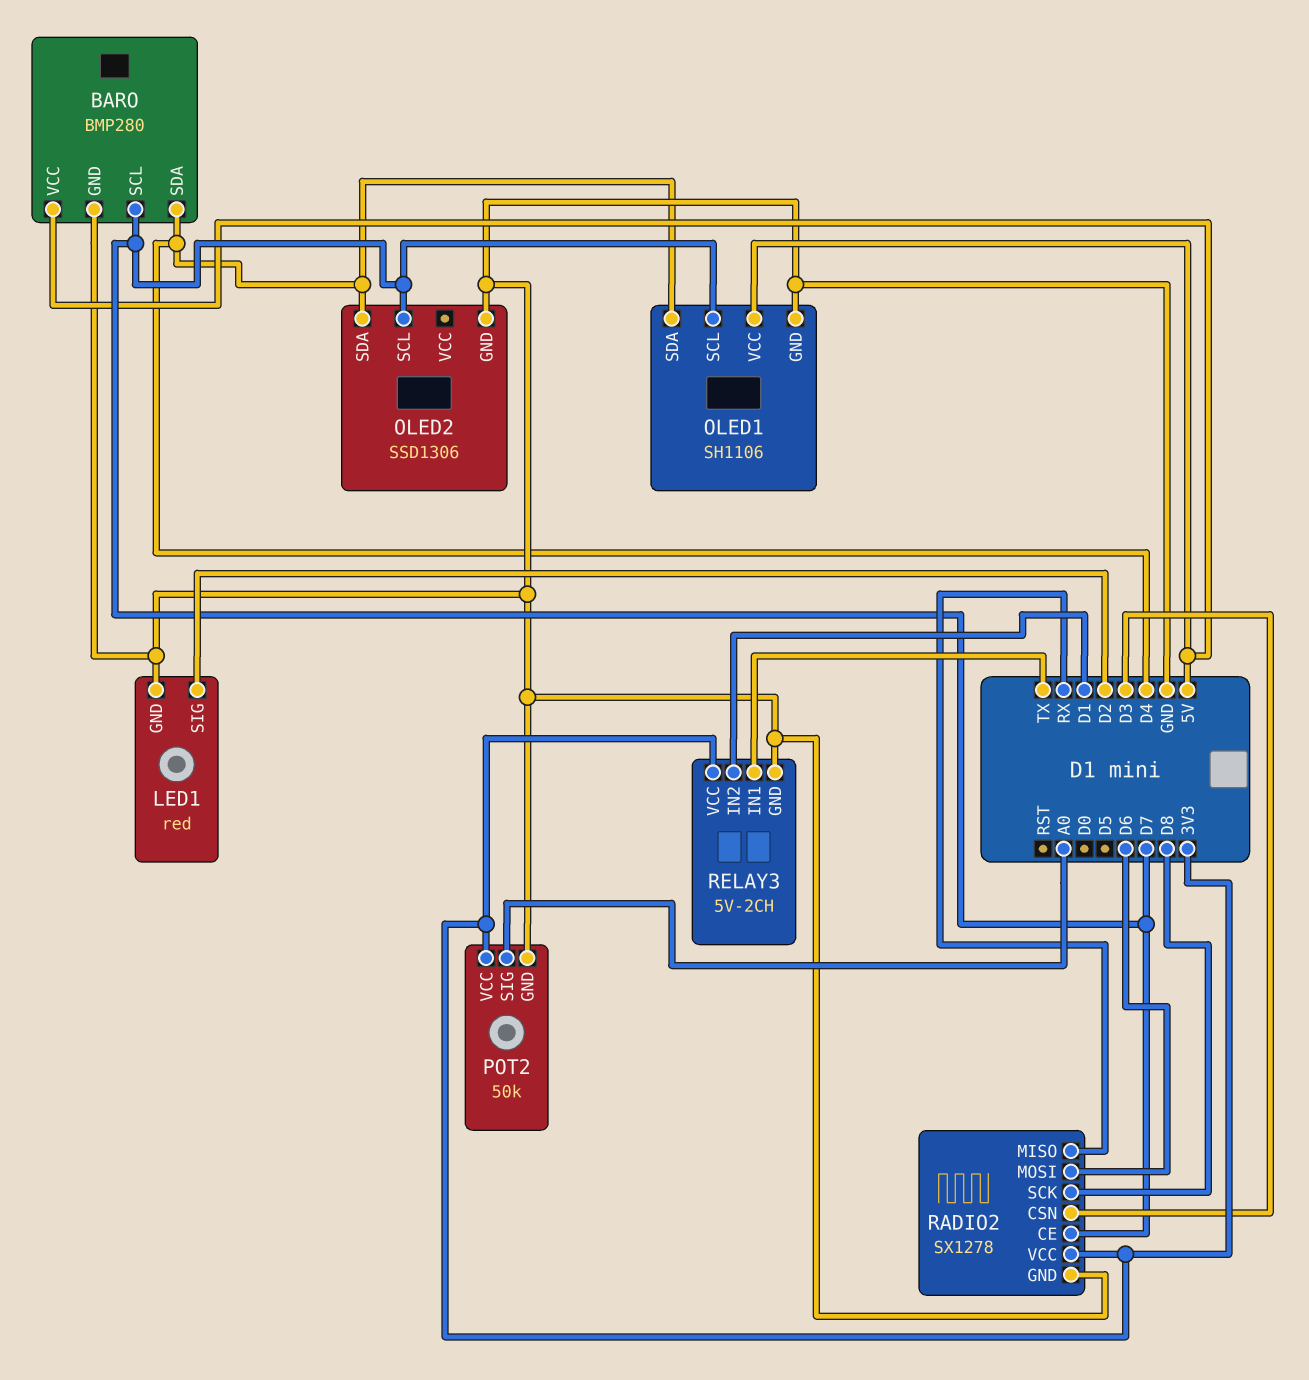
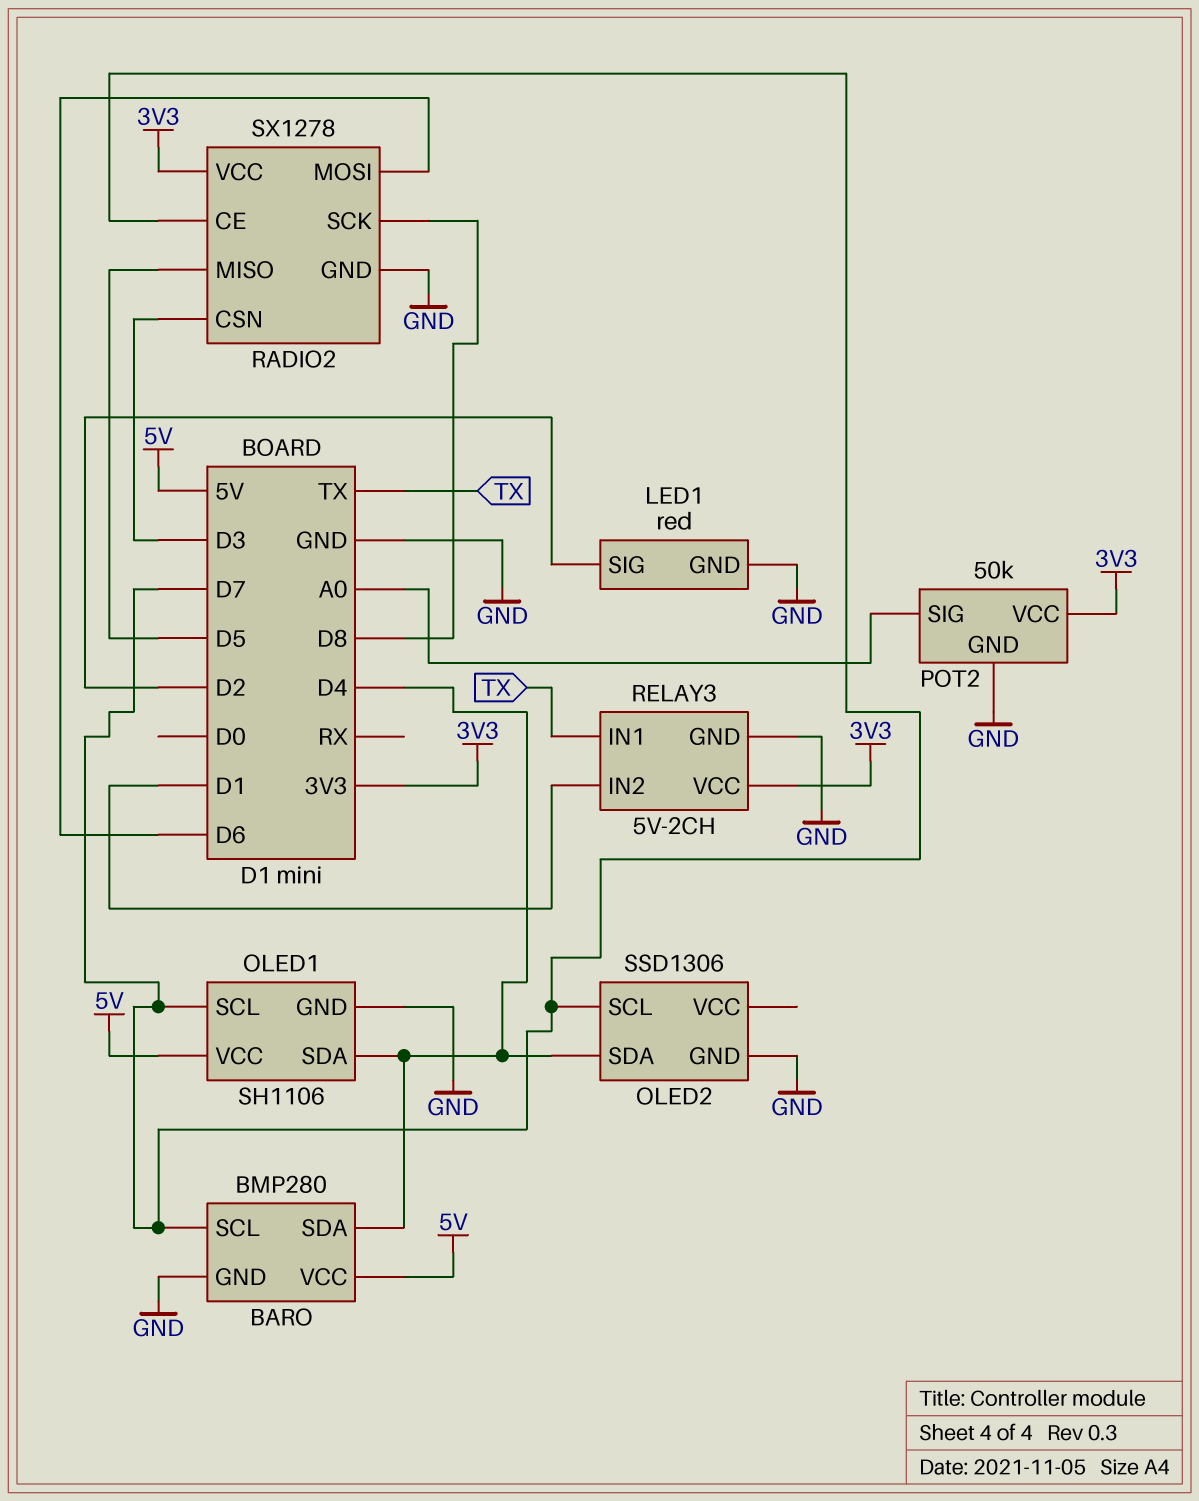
RADIO2 pin MISO: RX -> D5

